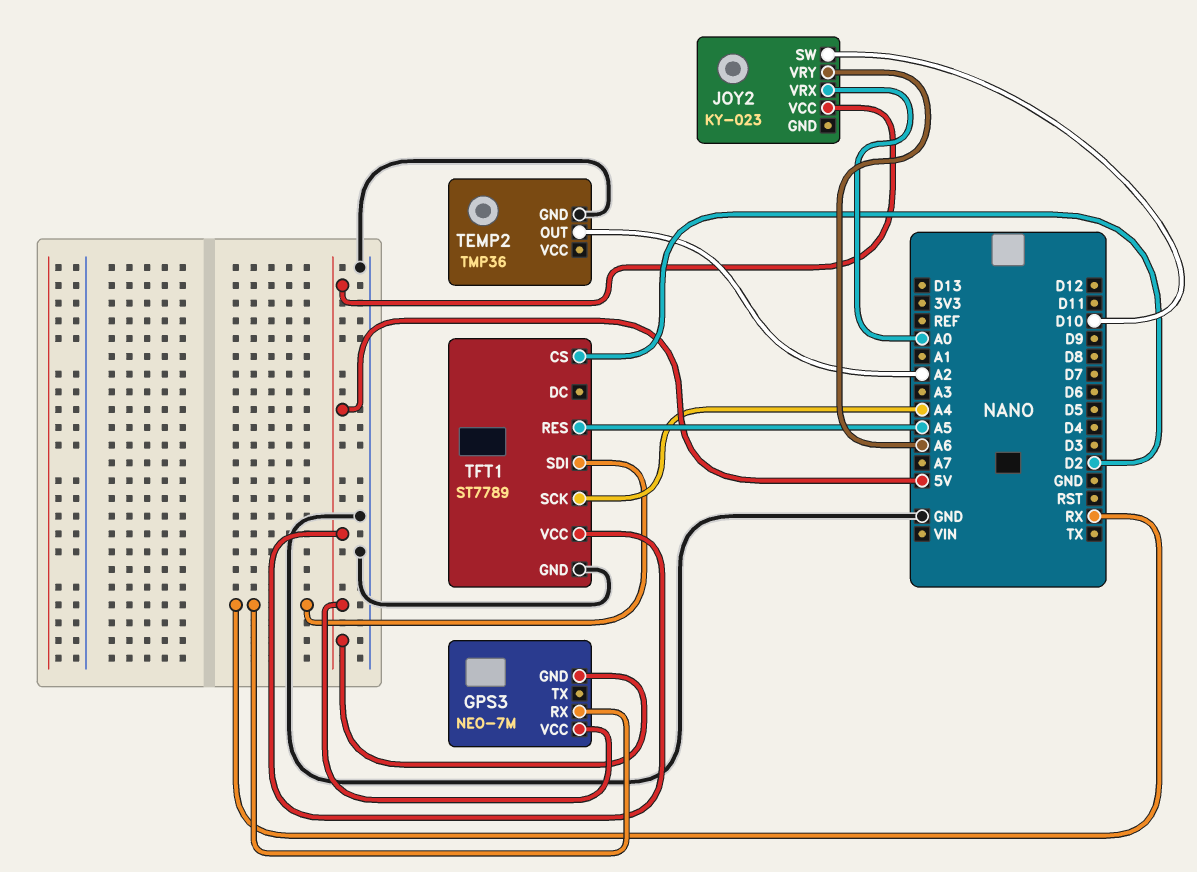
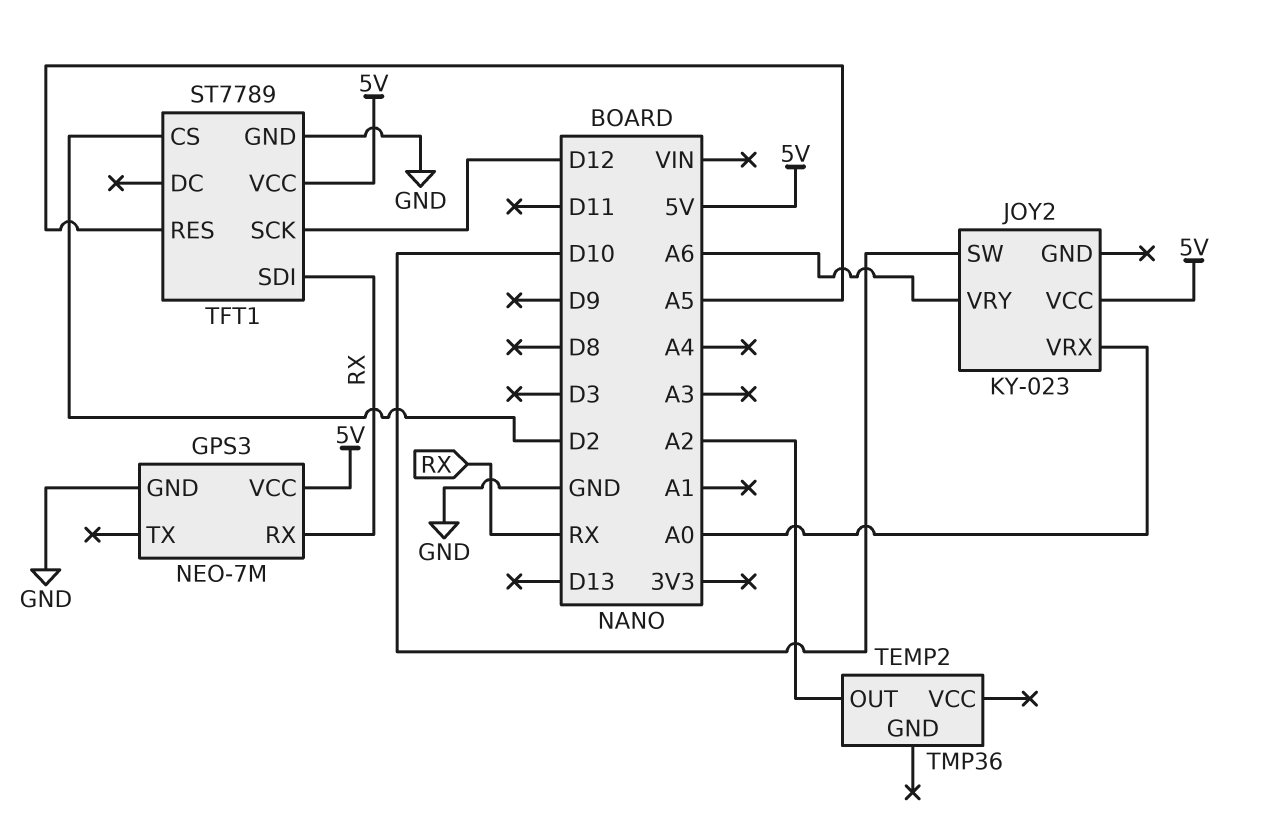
GPS3 pin GND: 5V -> GND
TEMP2 pin GND: GND -> none
TFT1 pin SCK: A4 -> D12

